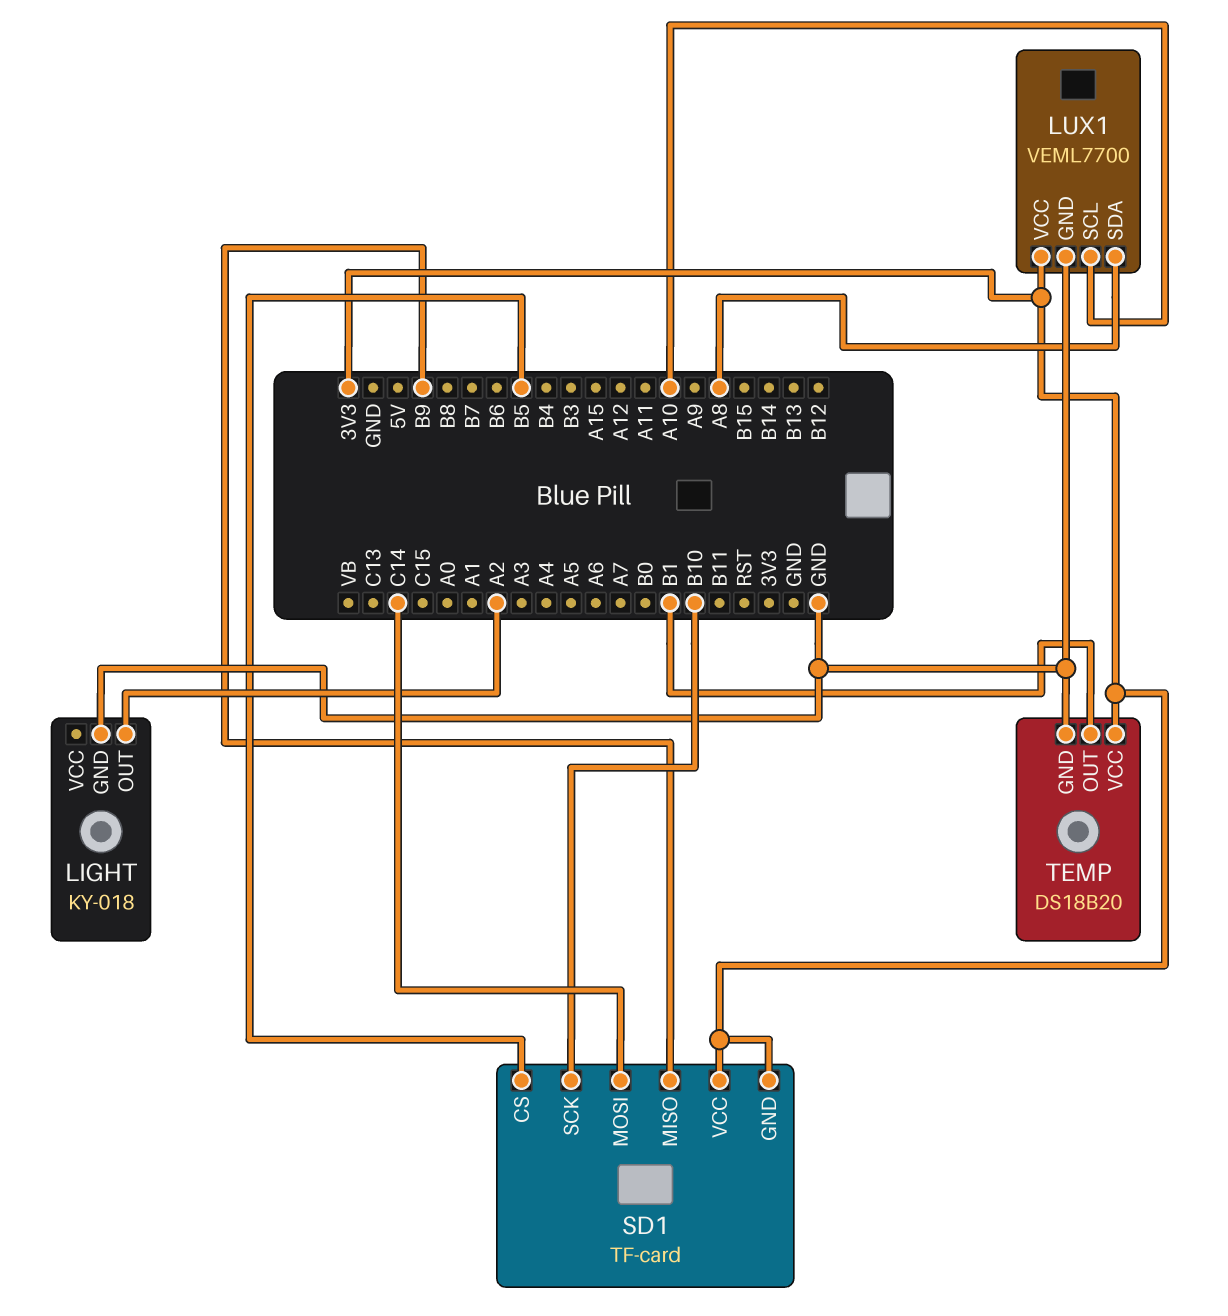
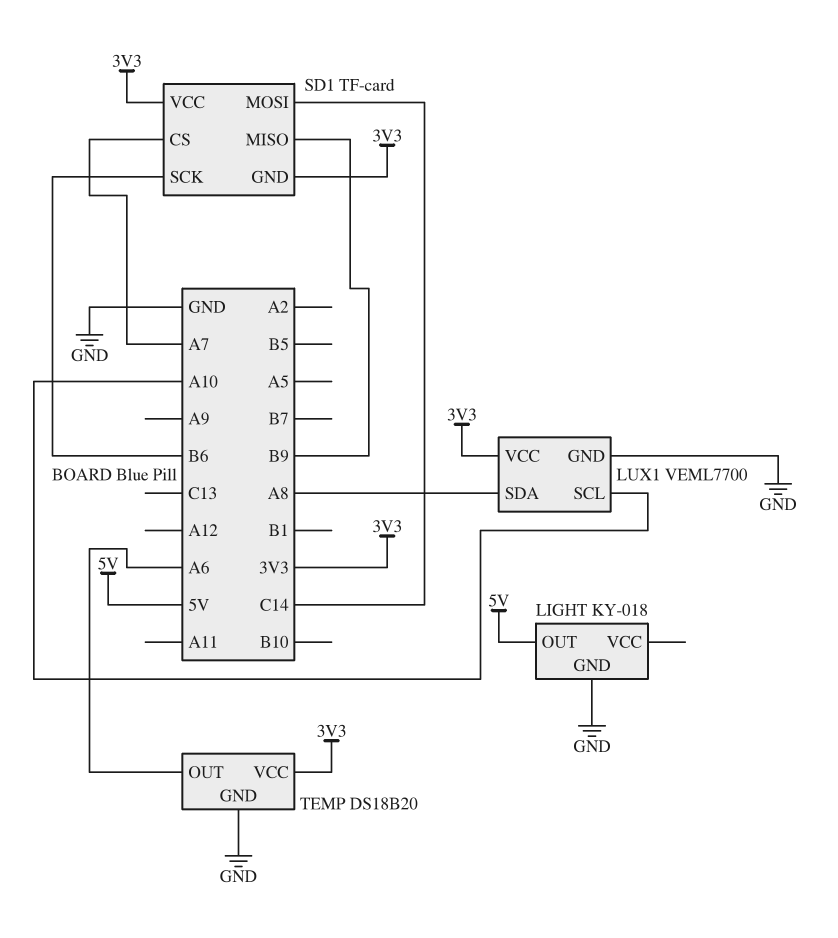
LIGHT pin OUT: A2 -> 5V
SD1 pin CS: B5 -> A7
SD1 pin SCK: B10 -> B6
TEMP pin OUT: B1 -> A6

